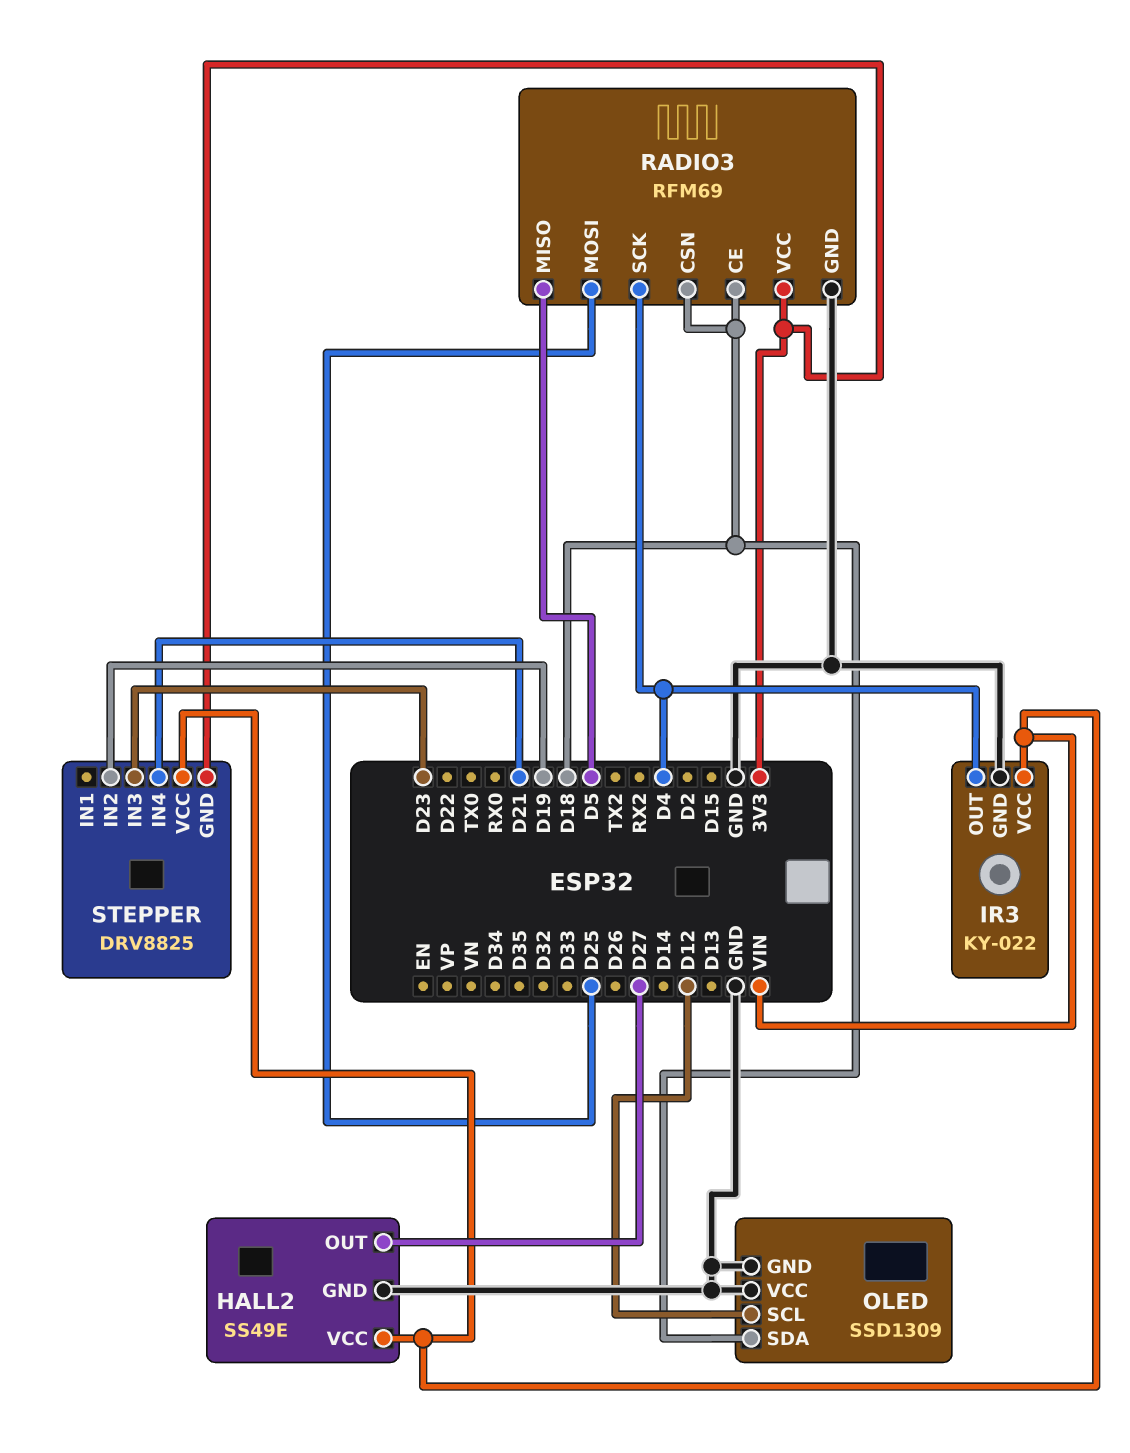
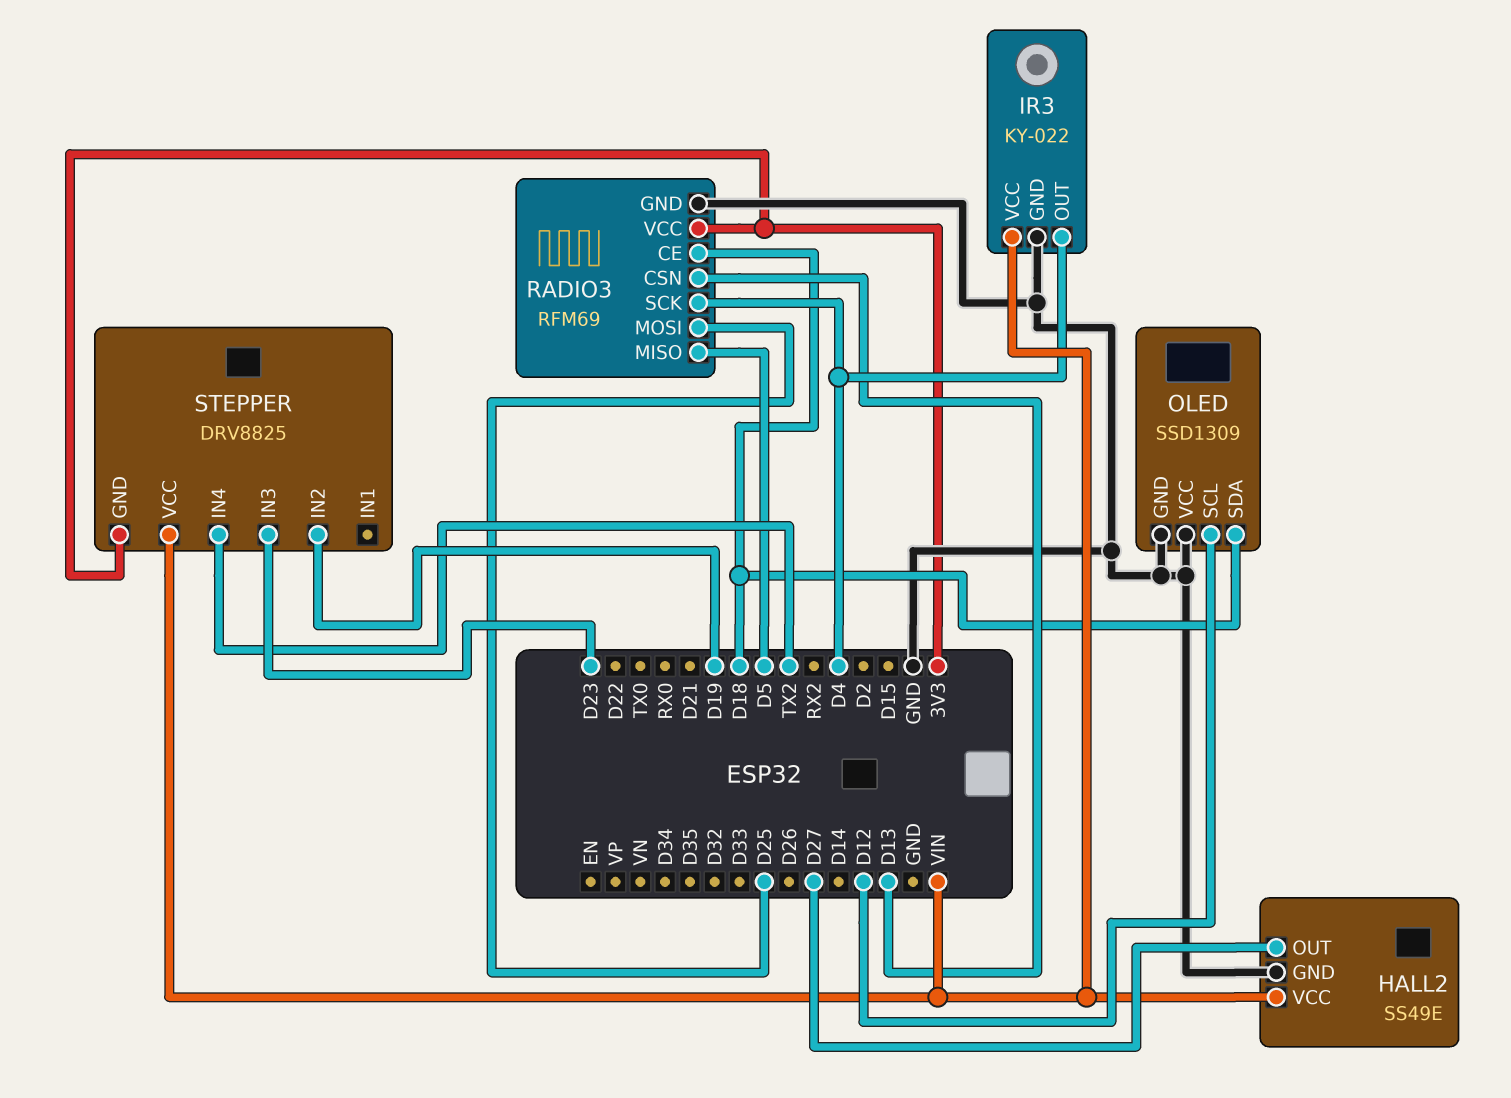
RADIO3 pin CSN: D18 -> D13
STEPPER pin IN4: D21 -> TX2

